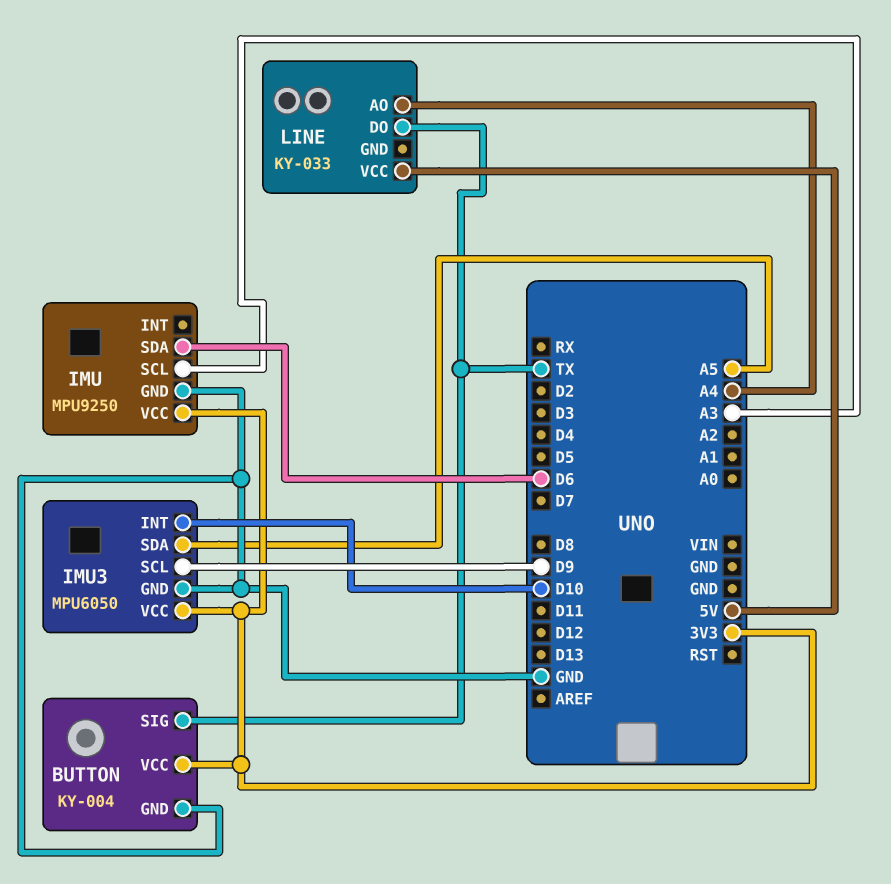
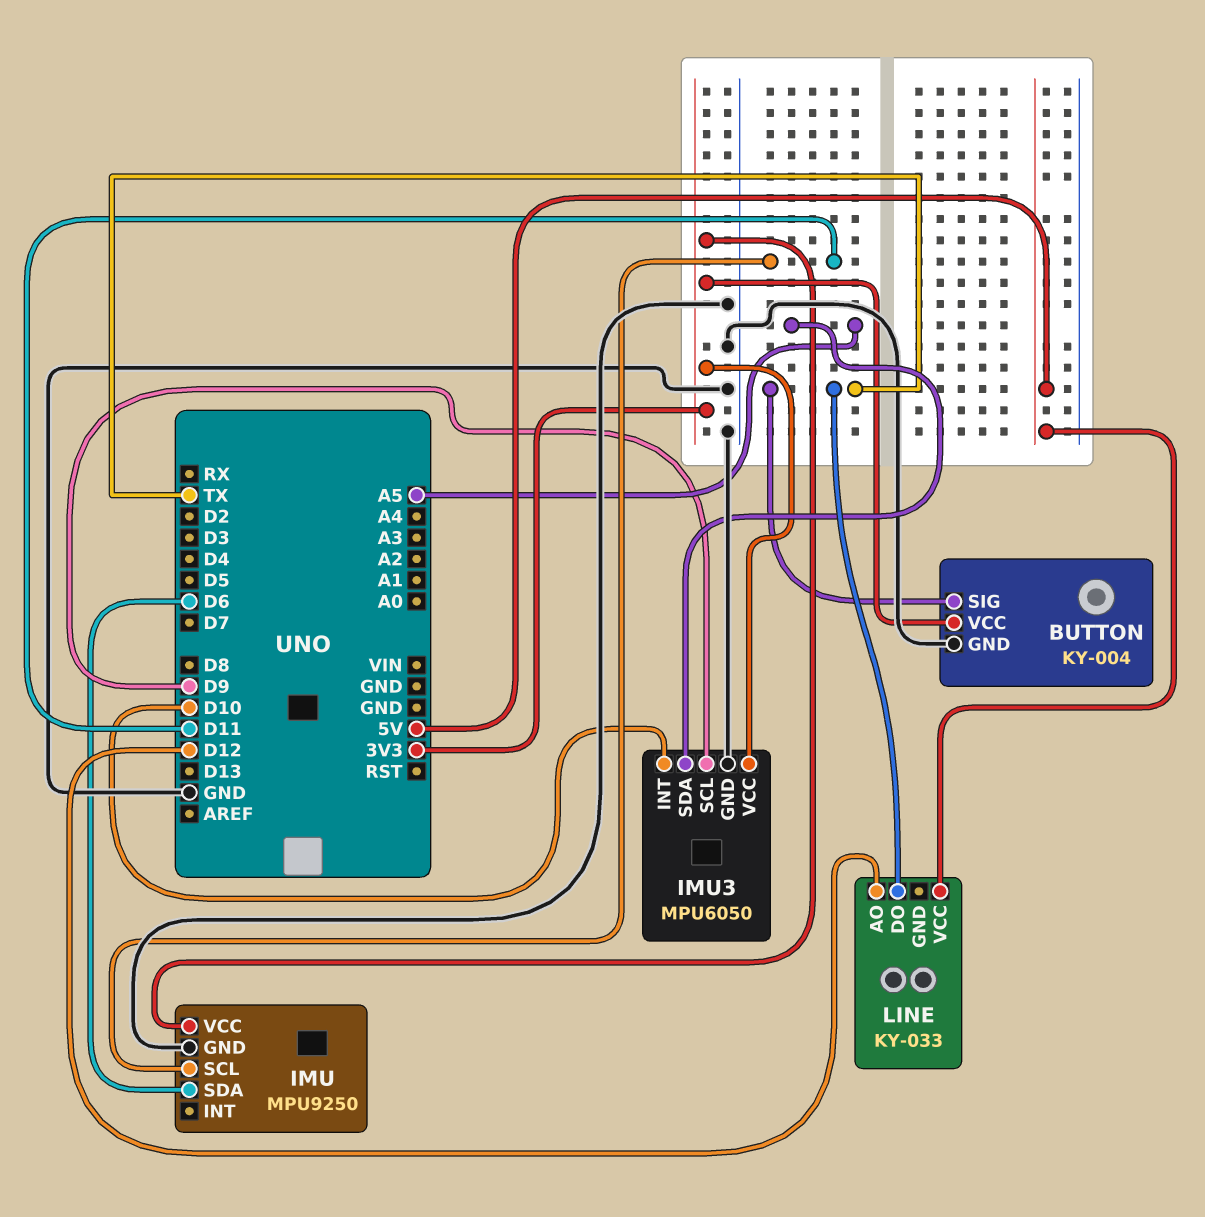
IMU pin SCL: A3 -> D11
LINE pin AO: A4 -> D12

